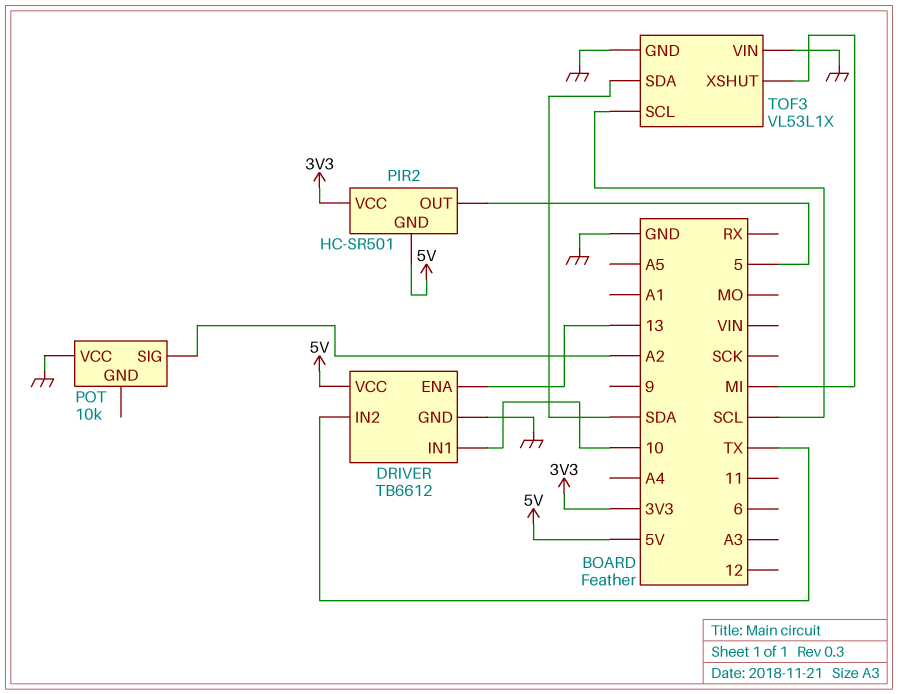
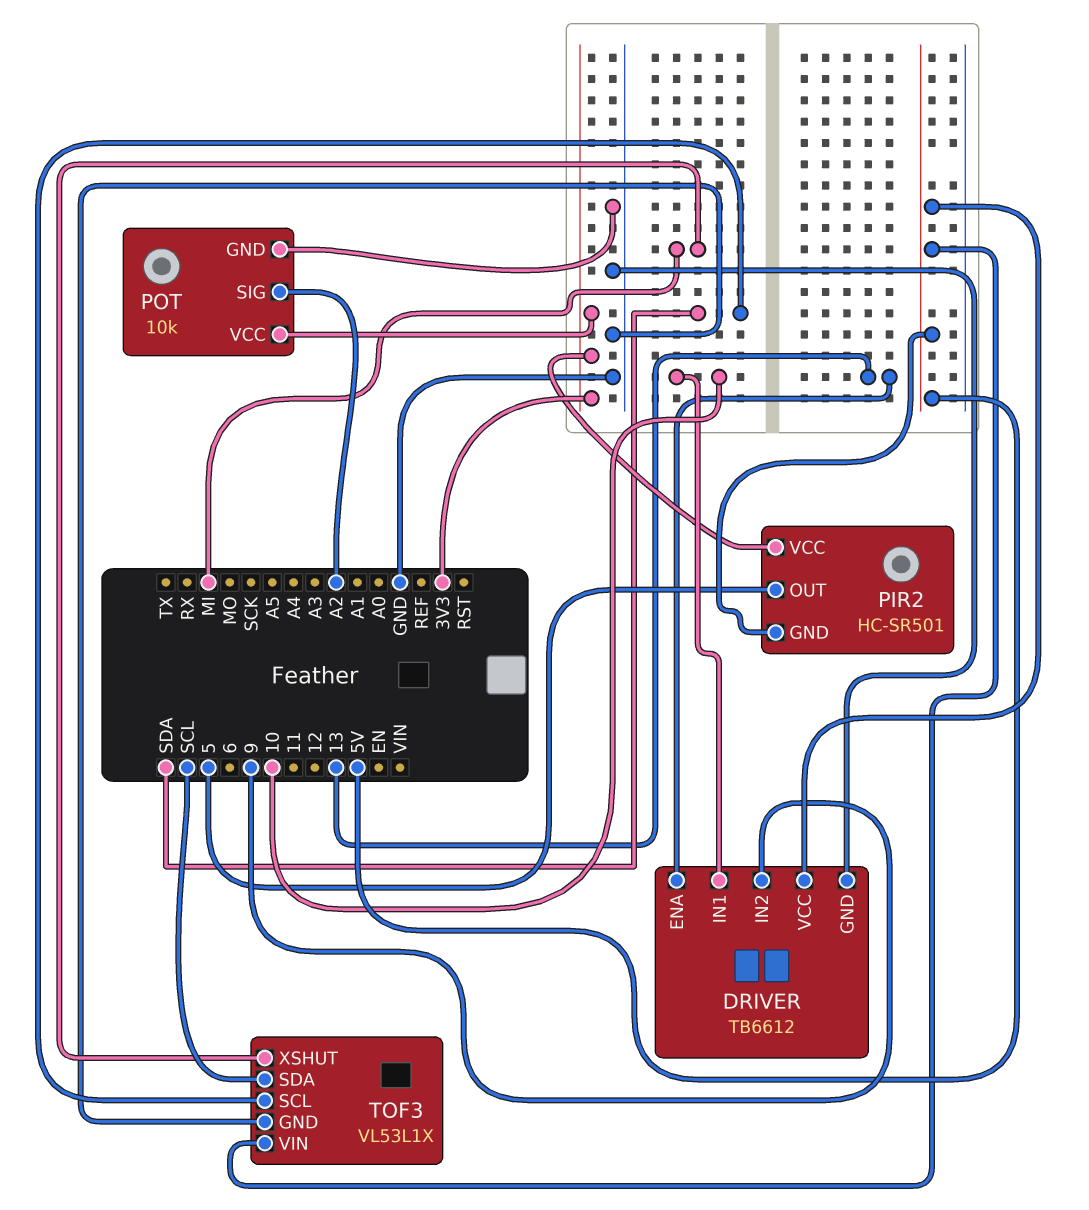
DRIVER pin IN2: TX -> 9
POT pin GND: none -> GND
POT pin VCC: GND -> 3V3
TOF3 pin SCL: SCL -> SDA
TOF3 pin SDA: SDA -> SCL
TOF3 pin VIN: GND -> 5V

